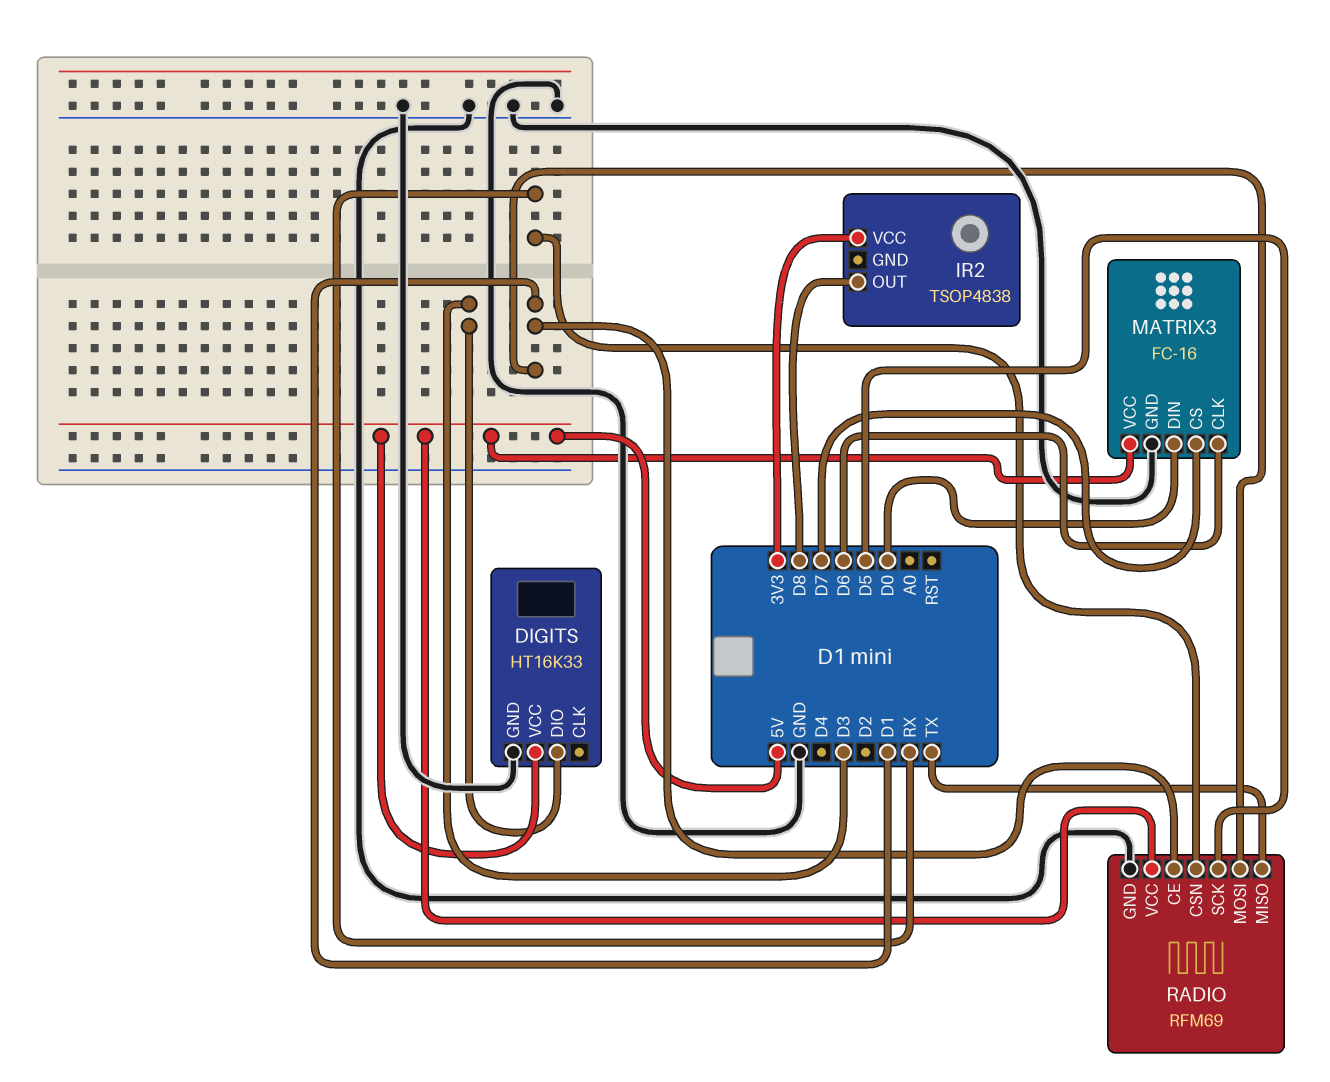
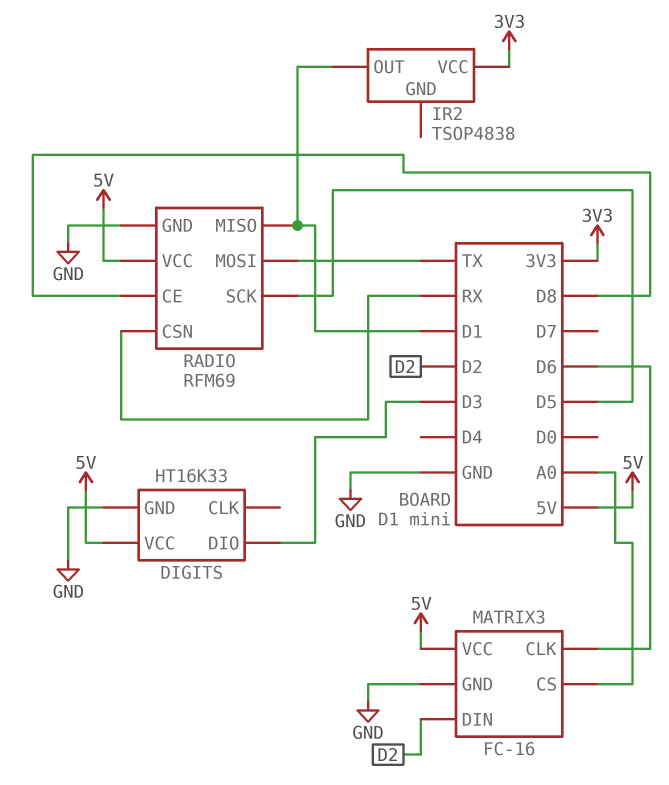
IR2 pin OUT: D8 -> D1
MATRIX3 pin CS: D7 -> A0
MATRIX3 pin DIN: D0 -> D2
RADIO pin CE: D1 -> D8
RADIO pin MISO: TX -> D1
RADIO pin MOSI: D1 -> TX

